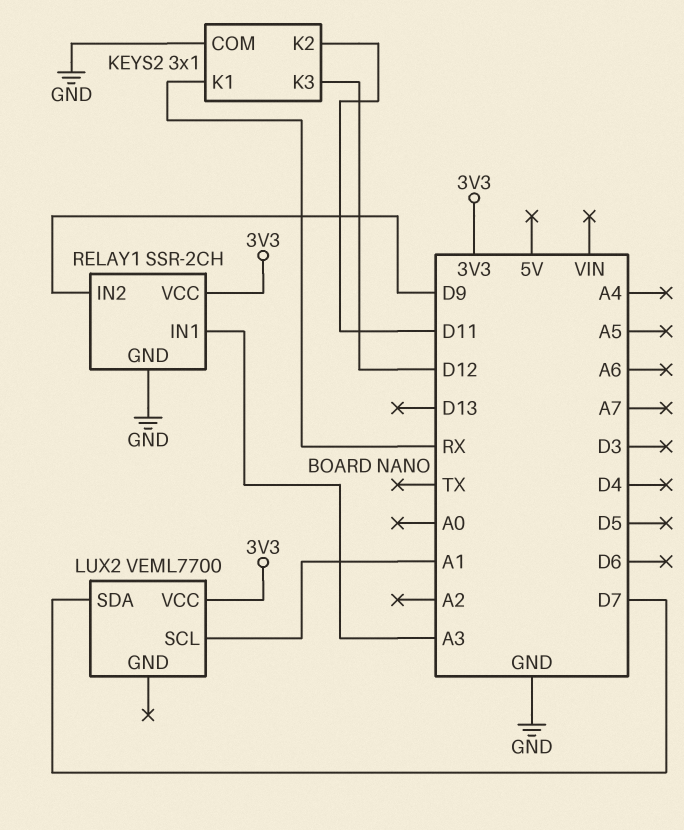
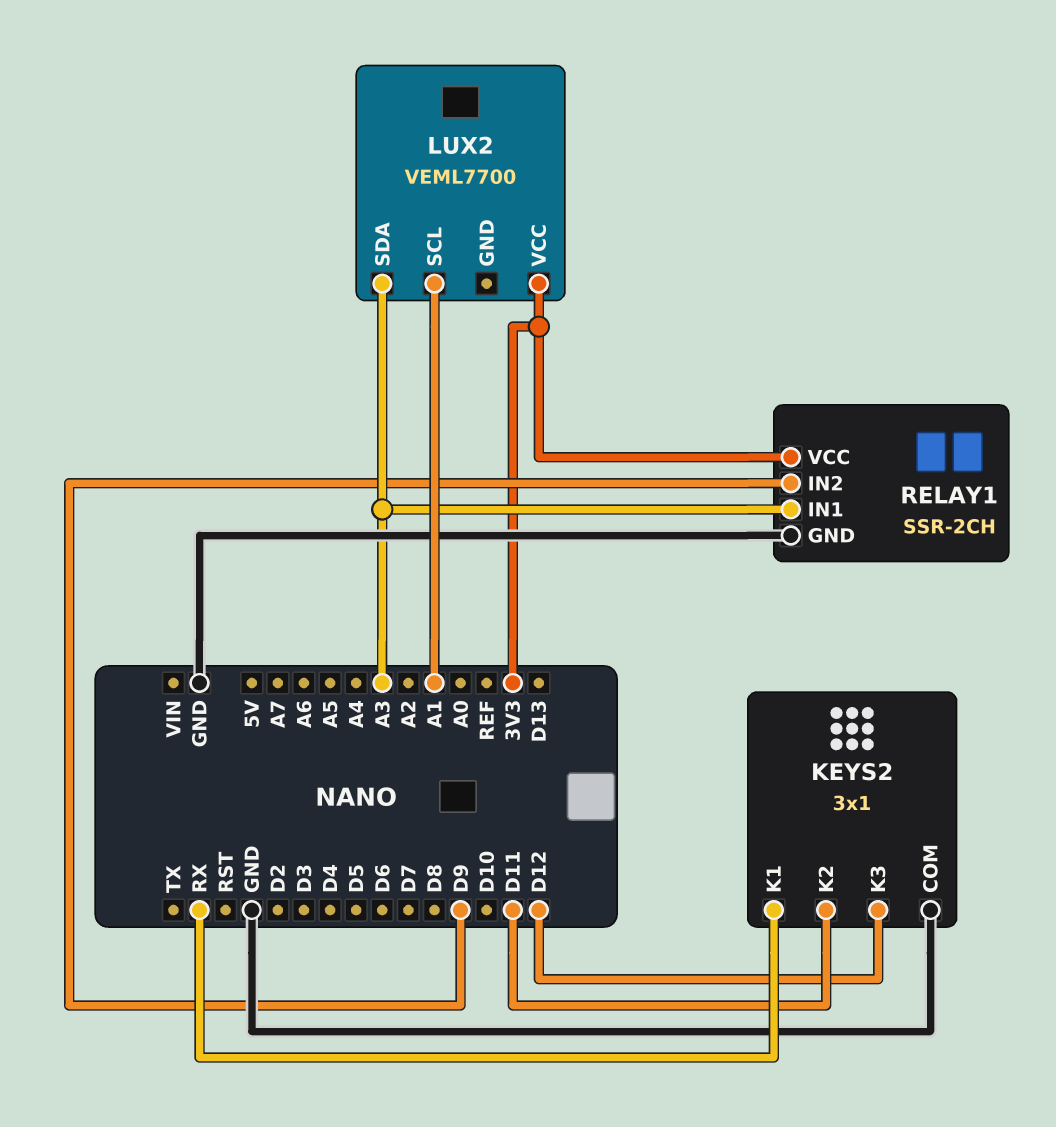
LUX2 pin SDA: D7 -> A3

